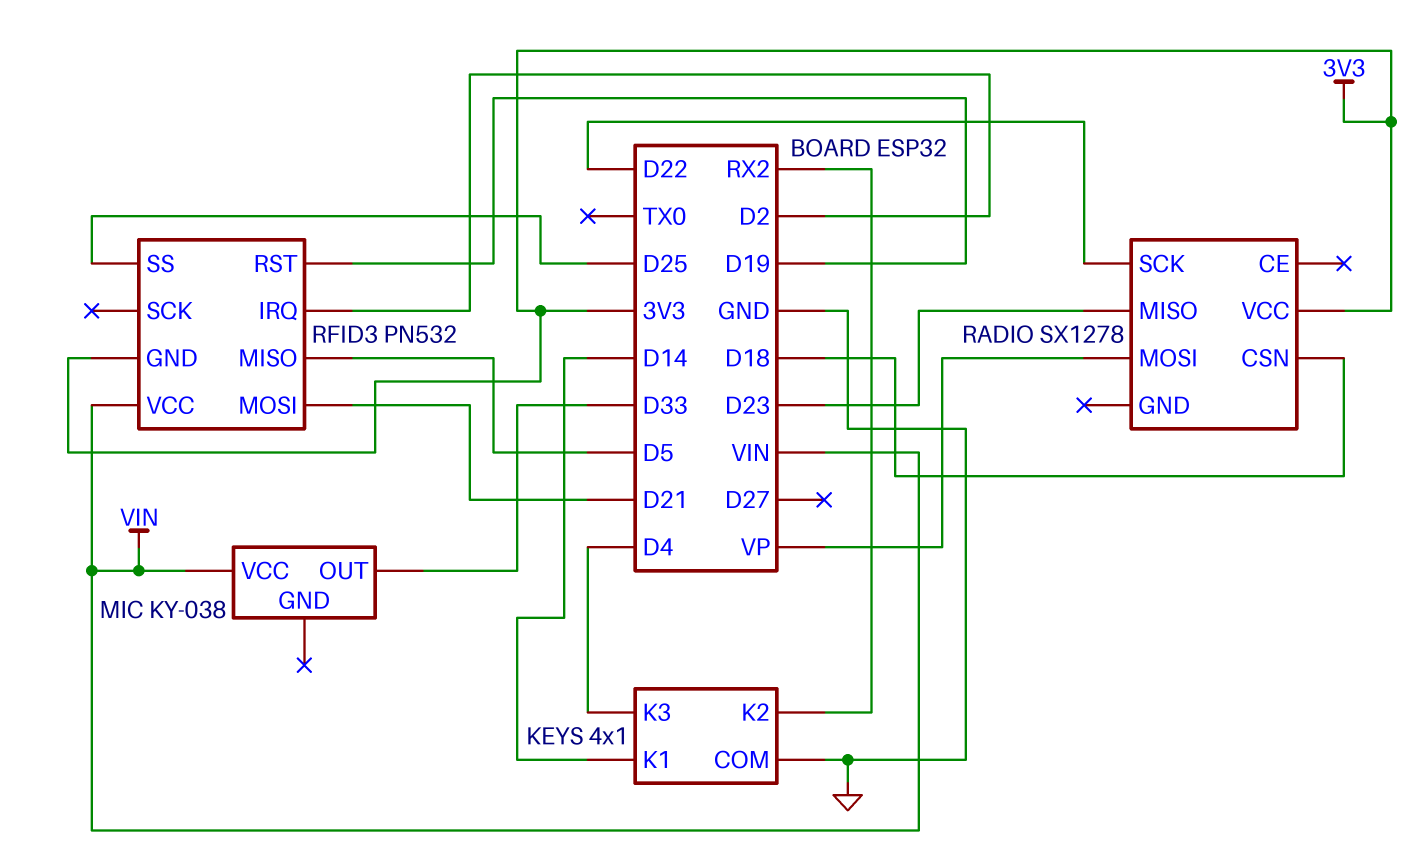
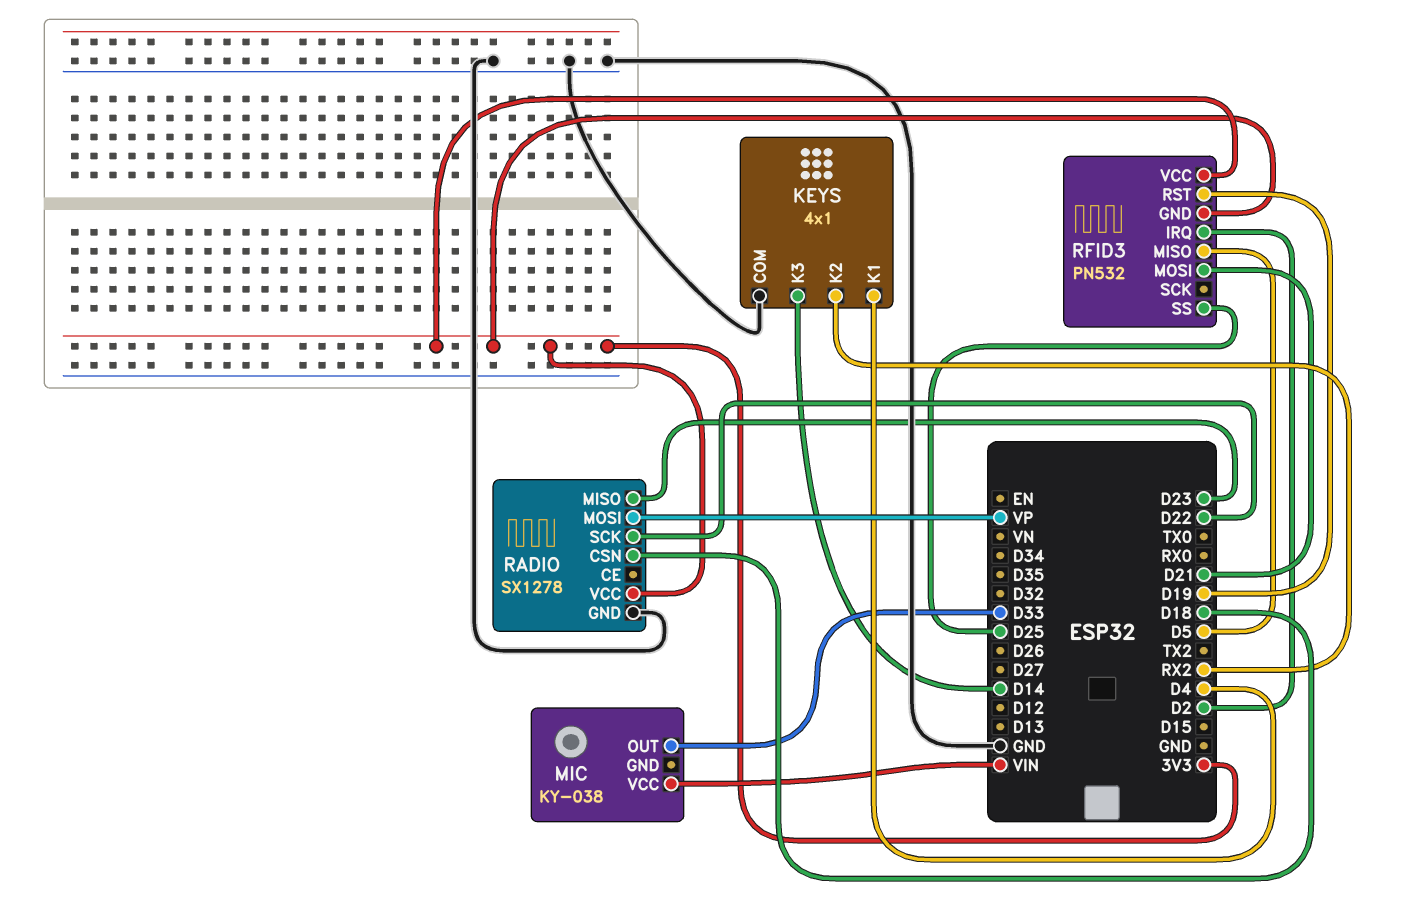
KEYS pin K1: D14 -> D4
KEYS pin K3: D4 -> D14
RADIO pin GND: none -> GND
RFID3 pin VCC: VIN -> 3V3

